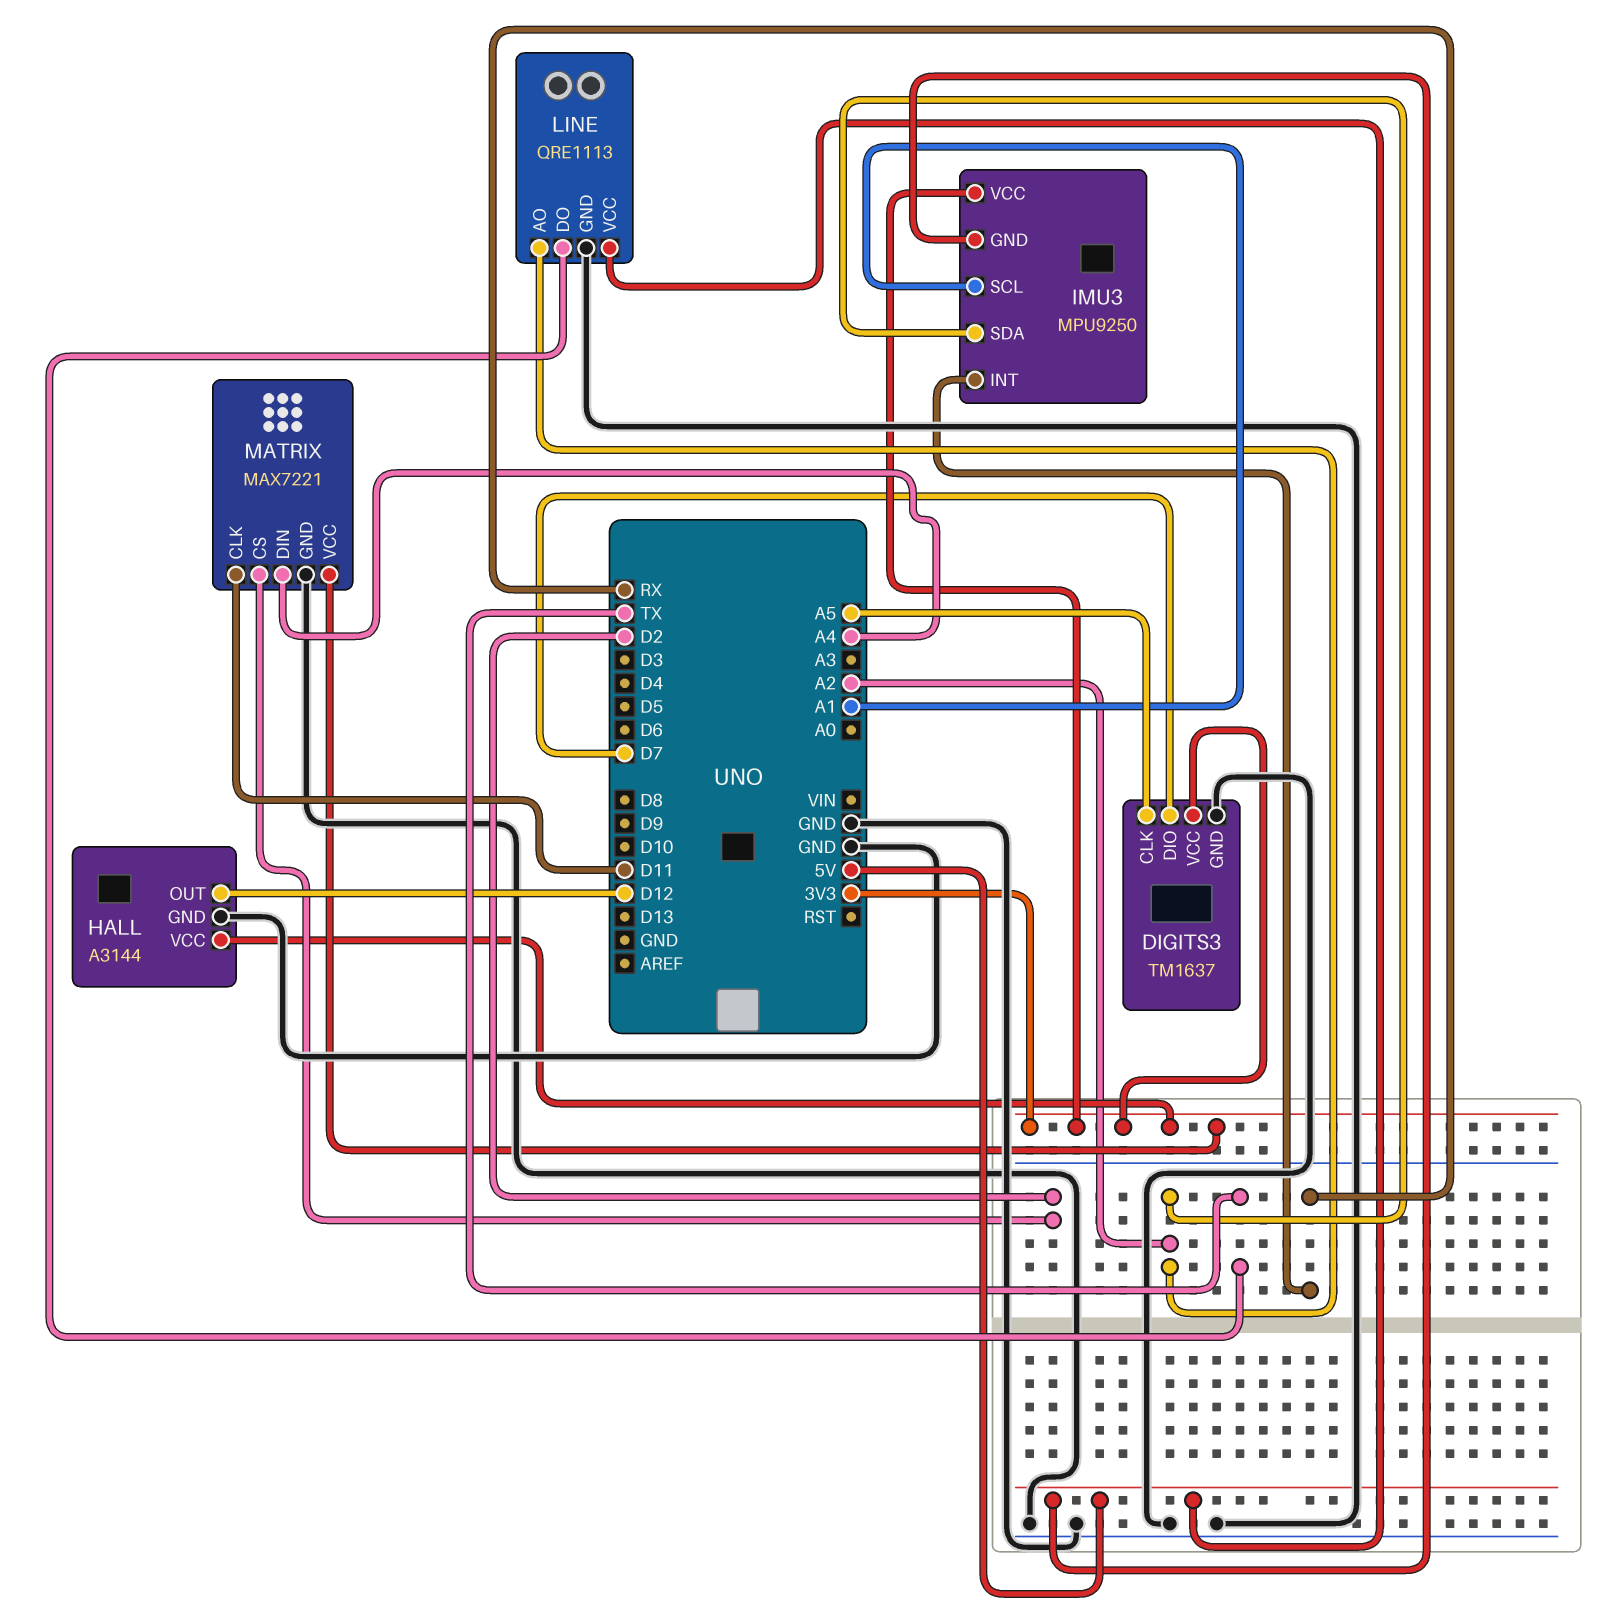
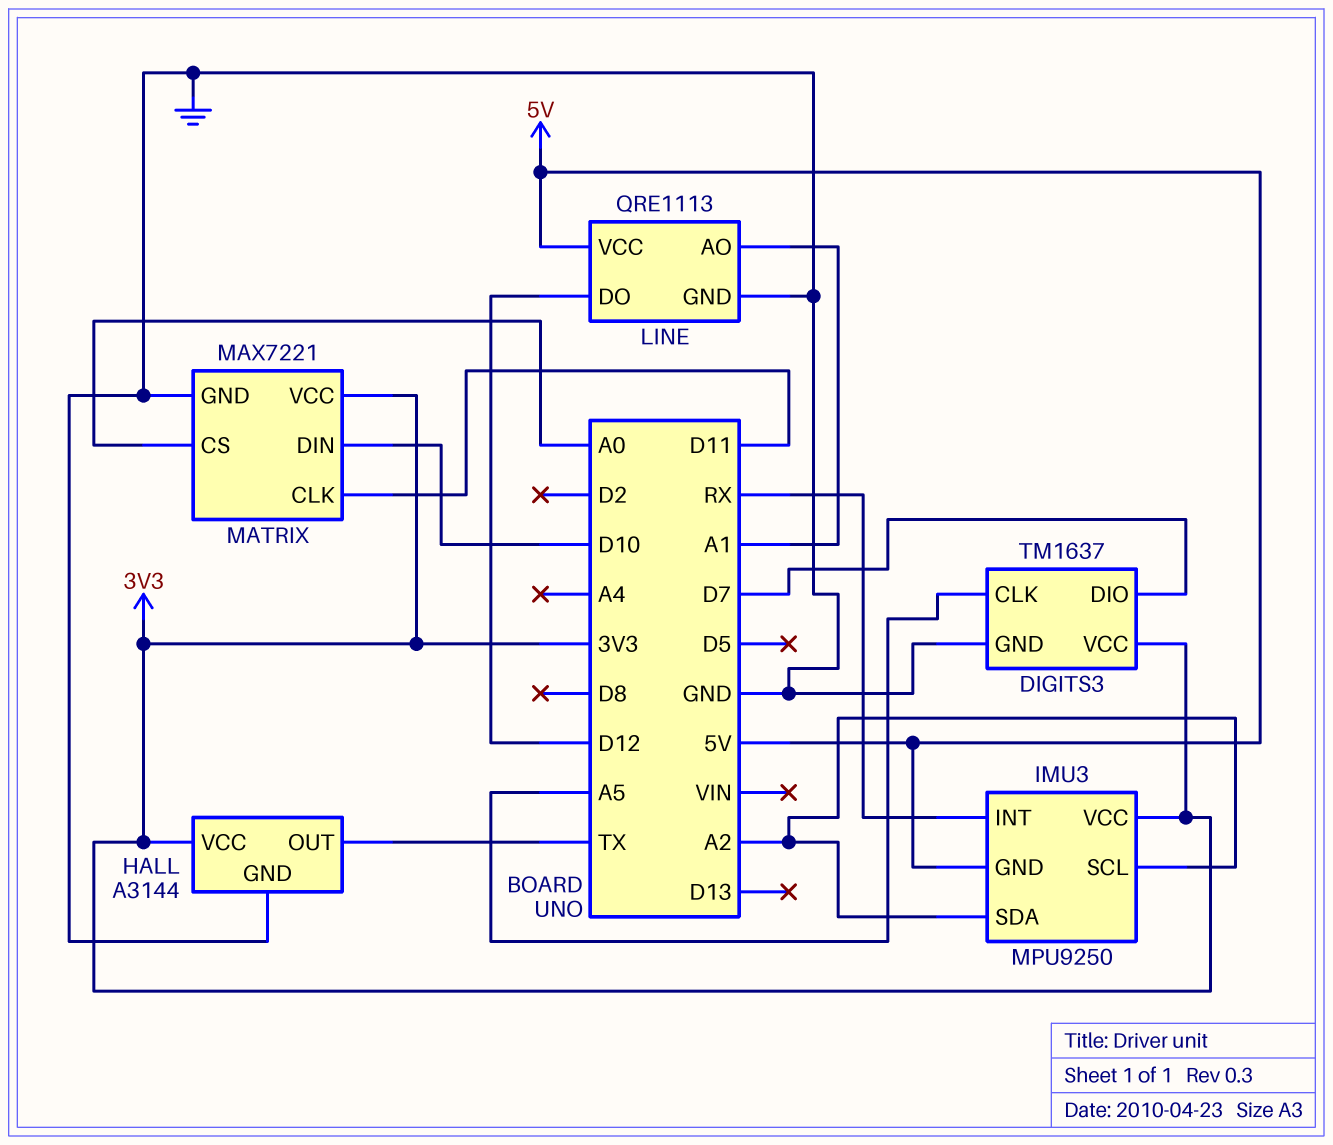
HALL pin OUT: D12 -> TX
IMU3 pin SCL: A1 -> A2
LINE pin AO: A2 -> A1
LINE pin DO: TX -> D12
MATRIX pin CS: D2 -> A0
MATRIX pin DIN: A4 -> D10

